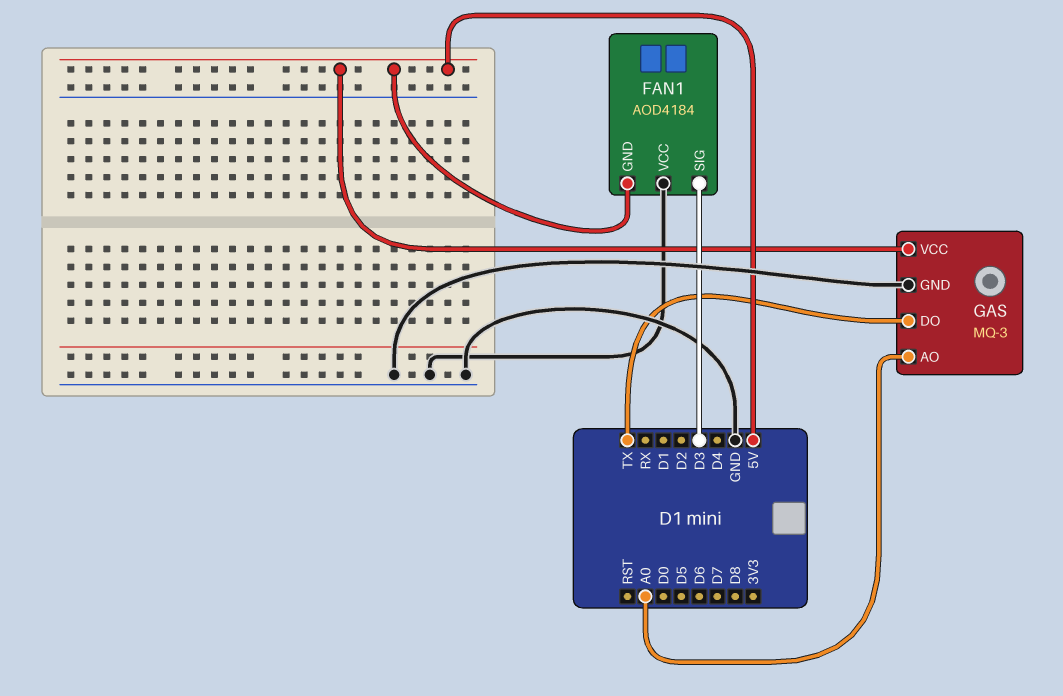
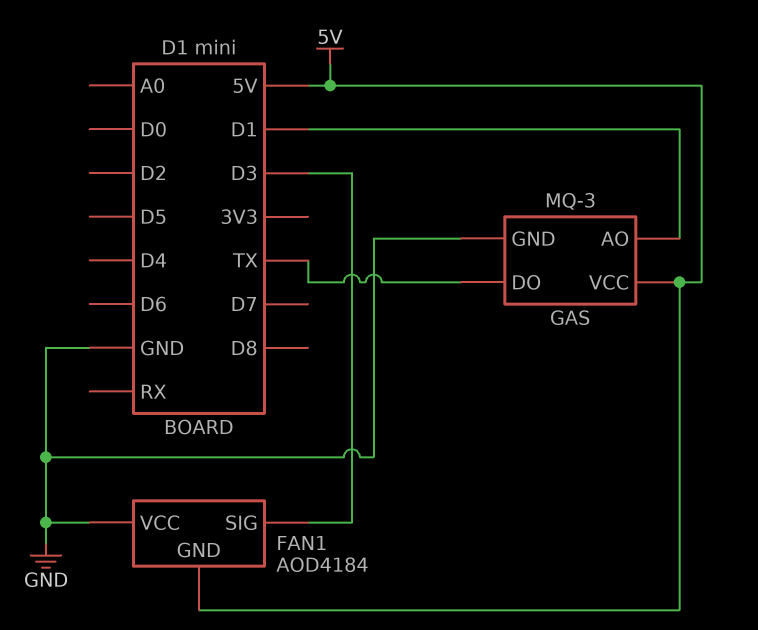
GAS pin AO: A0 -> D1

